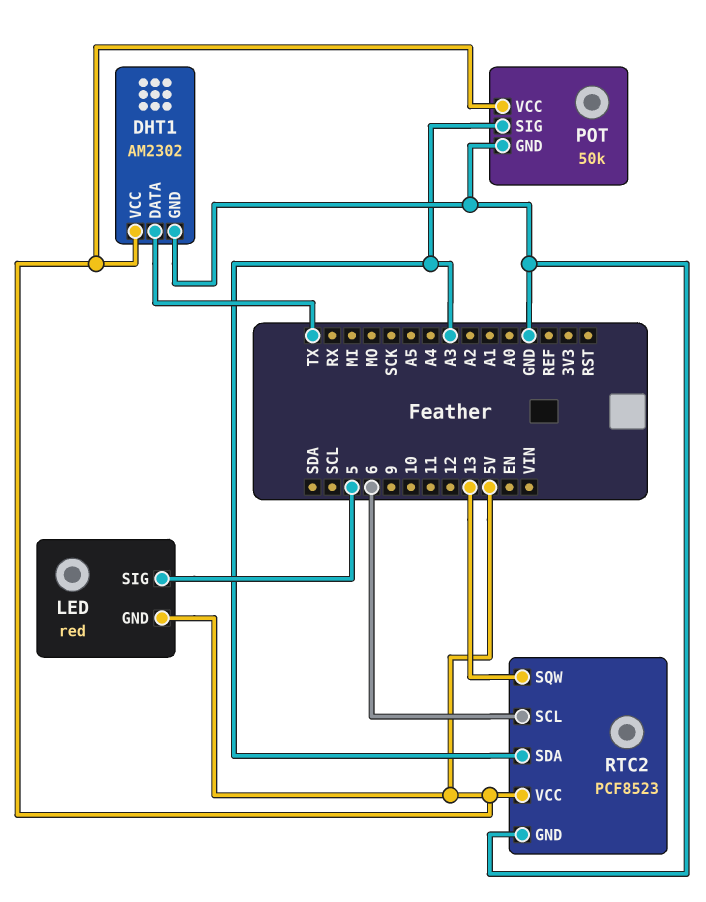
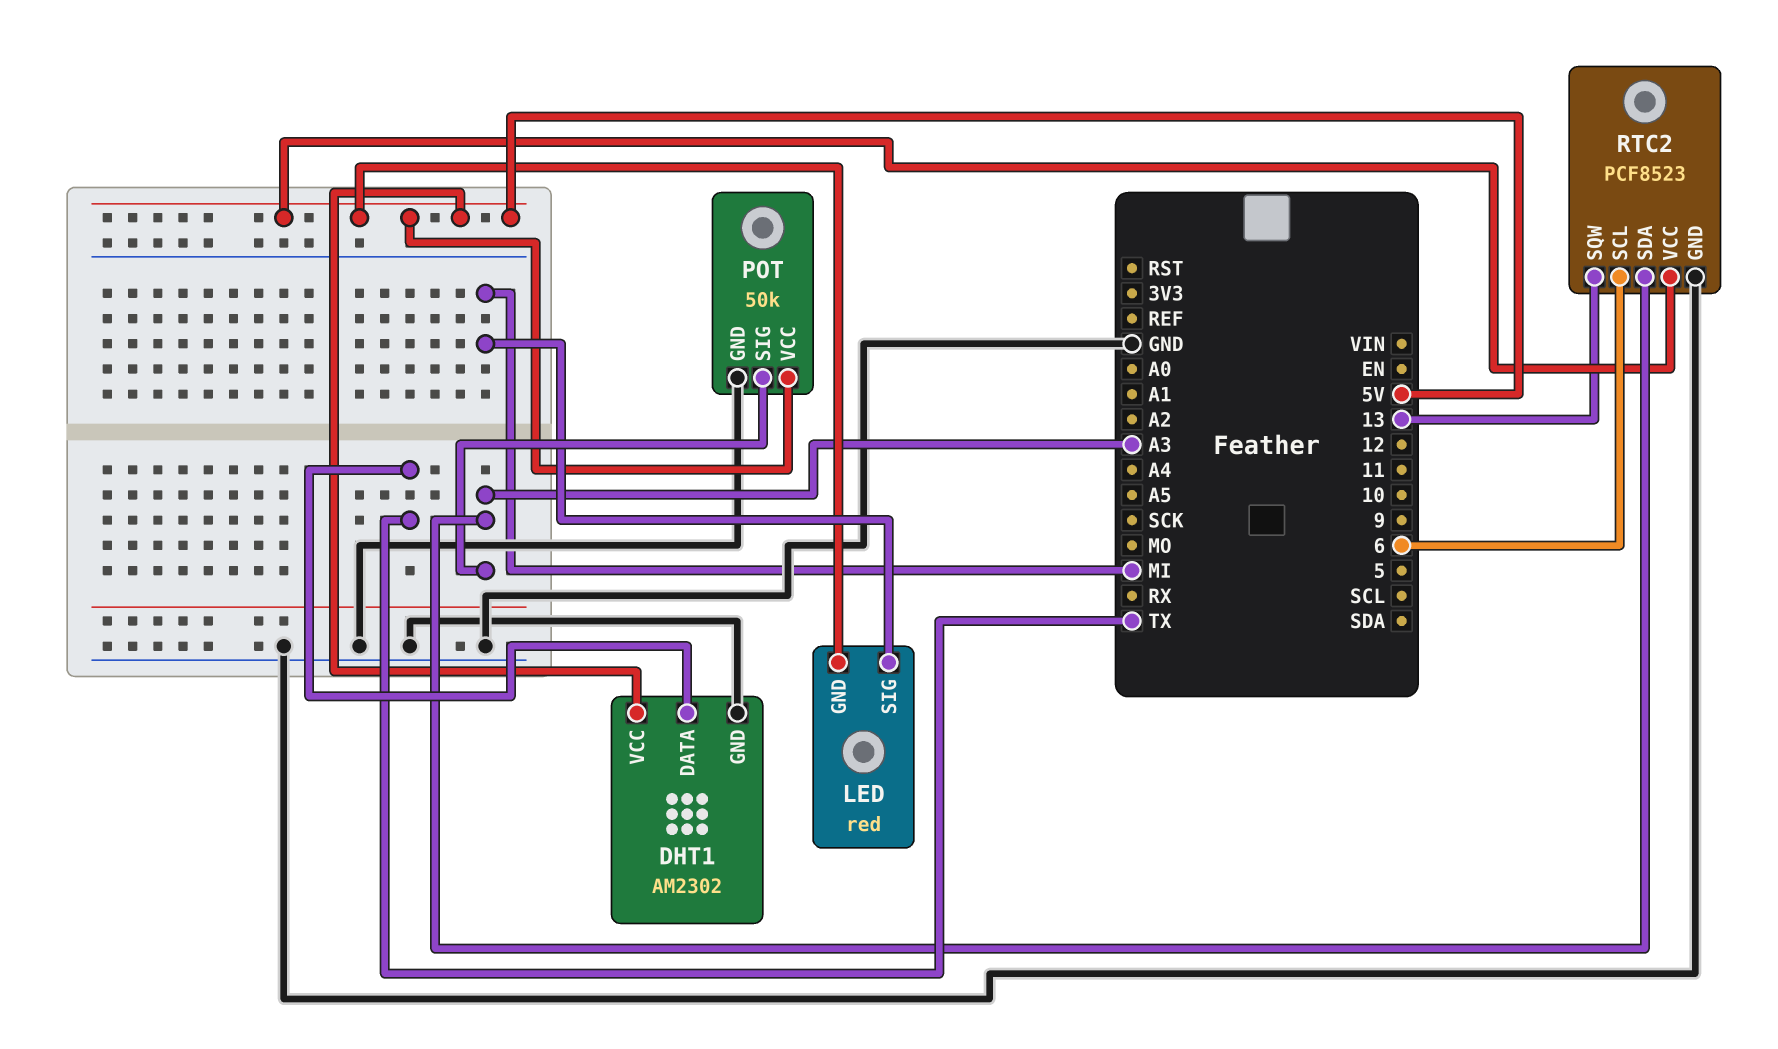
LED pin SIG: 5 -> MI

